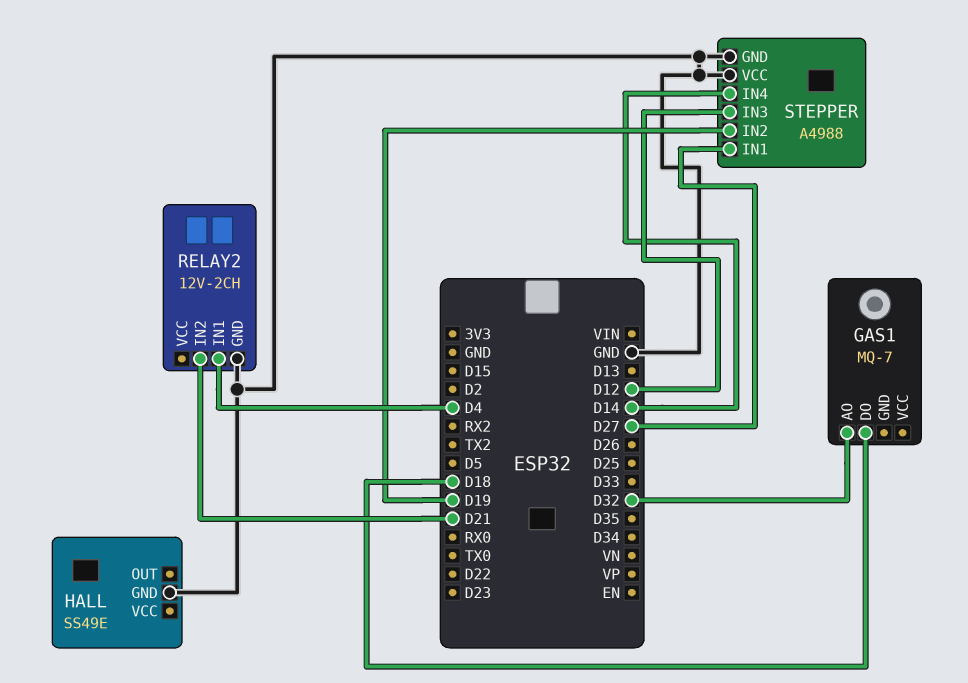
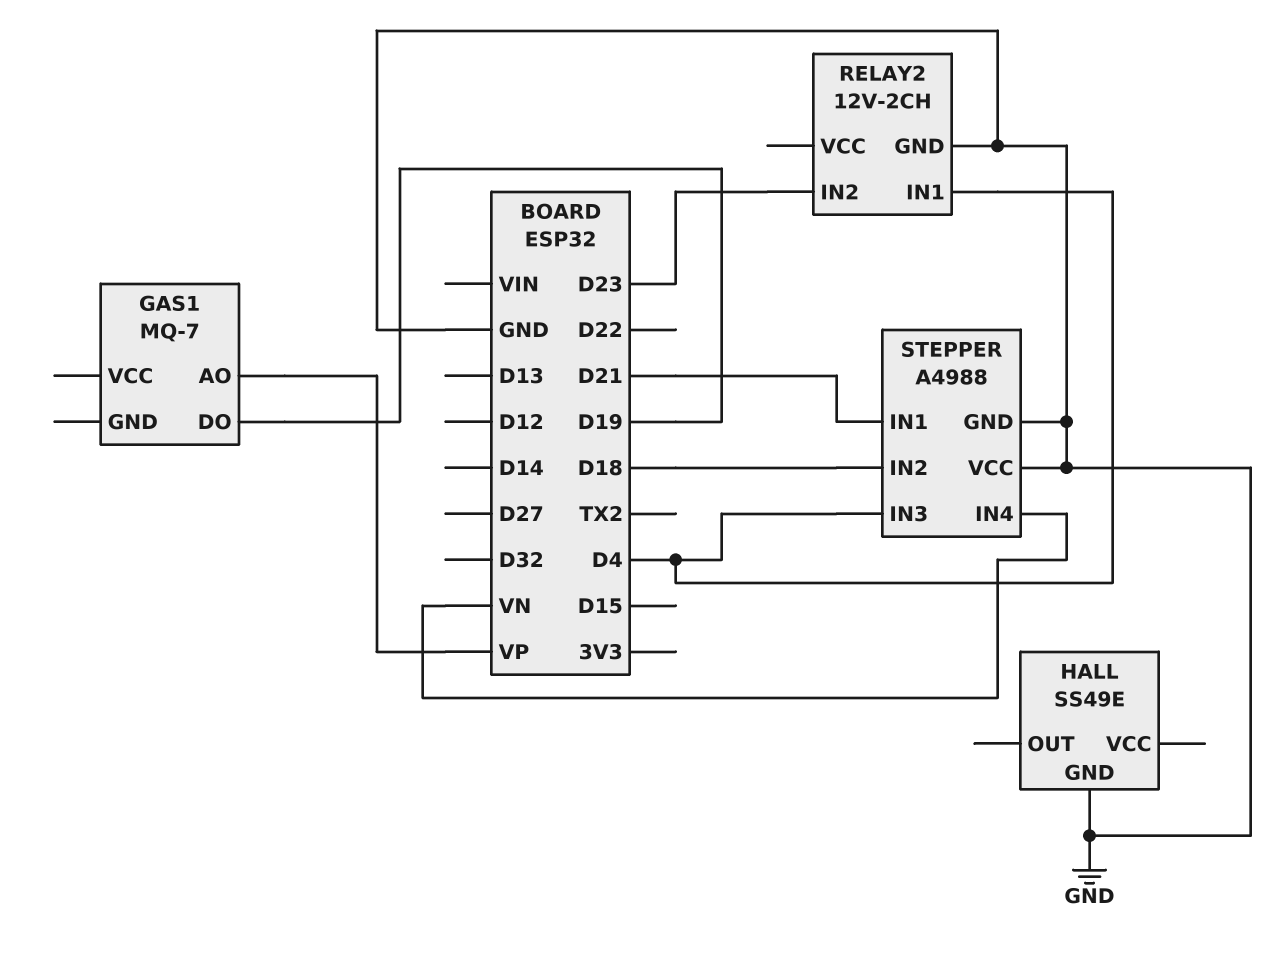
GAS1 pin AO: D32 -> VP
GAS1 pin DO: D18 -> D19
RELAY2 pin IN2: D21 -> D23
STEPPER pin IN1: D27 -> D21
STEPPER pin IN2: D19 -> D18
STEPPER pin IN3: D12 -> D4
STEPPER pin IN4: D14 -> VN

